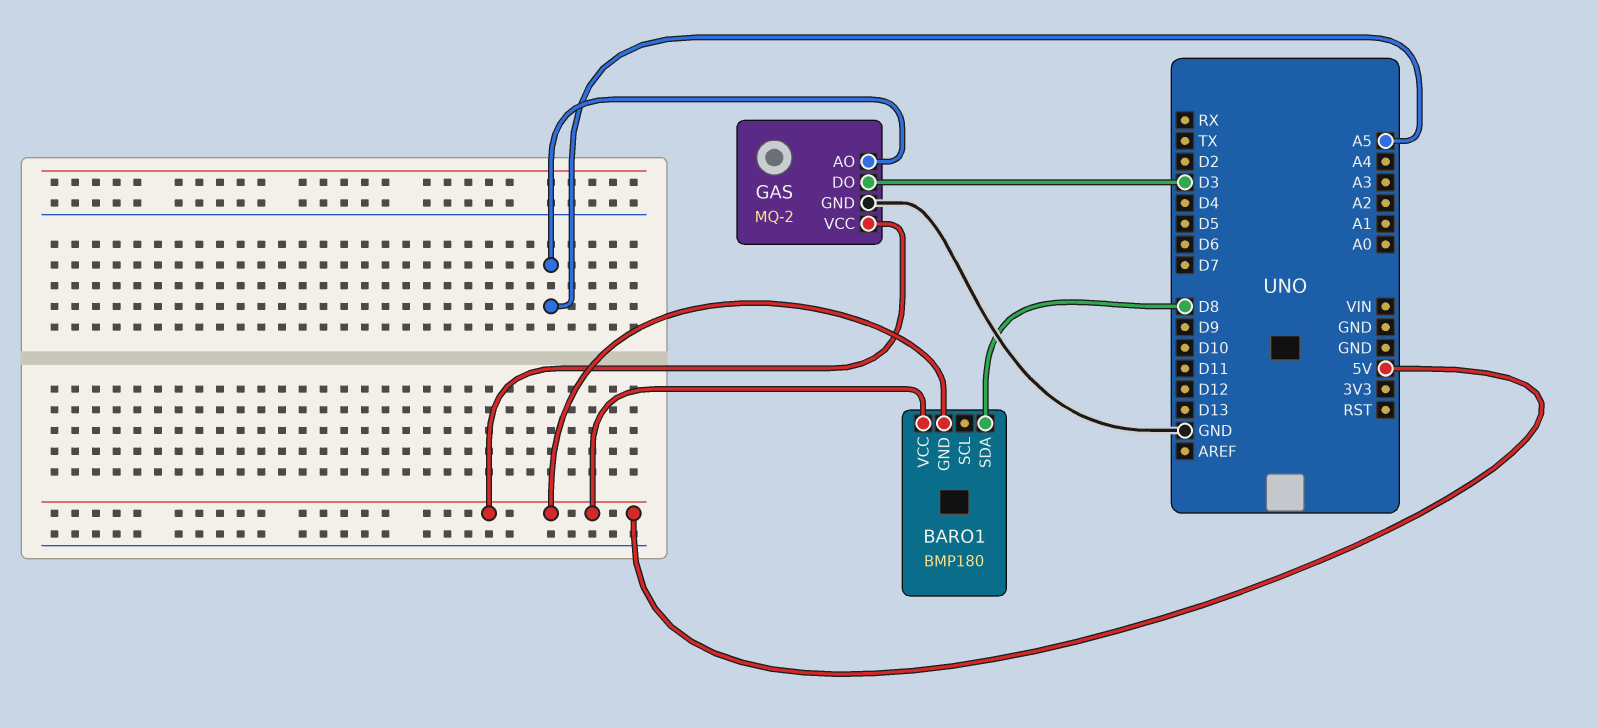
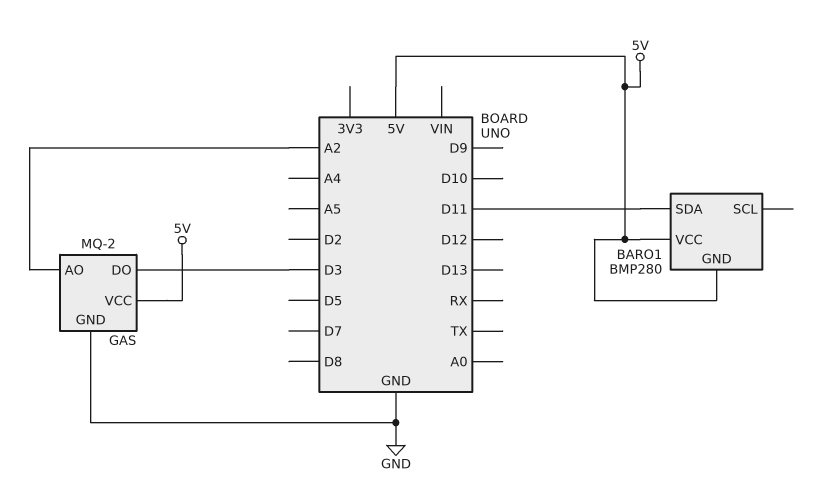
BARO1: BMP180 -> BMP280
BARO1 pin SDA: D8 -> D11
GAS pin AO: A5 -> A2

